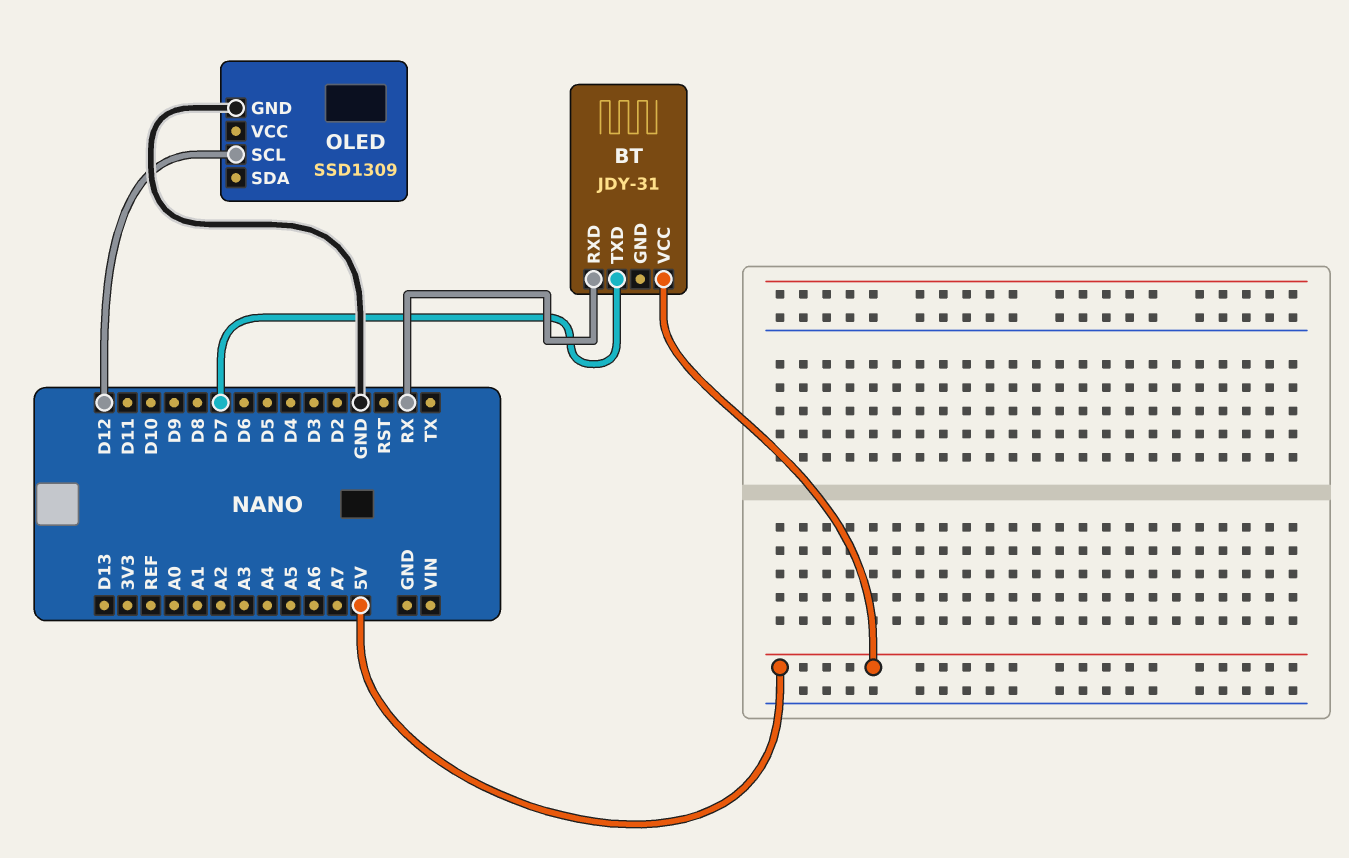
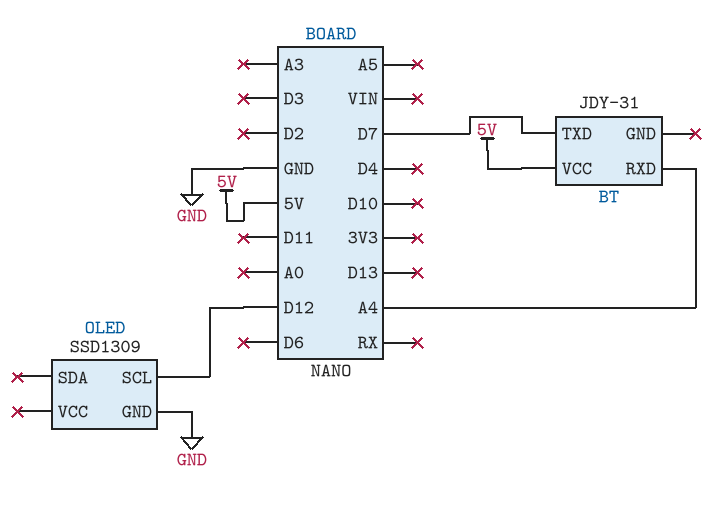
BT pin RXD: RX -> A4

